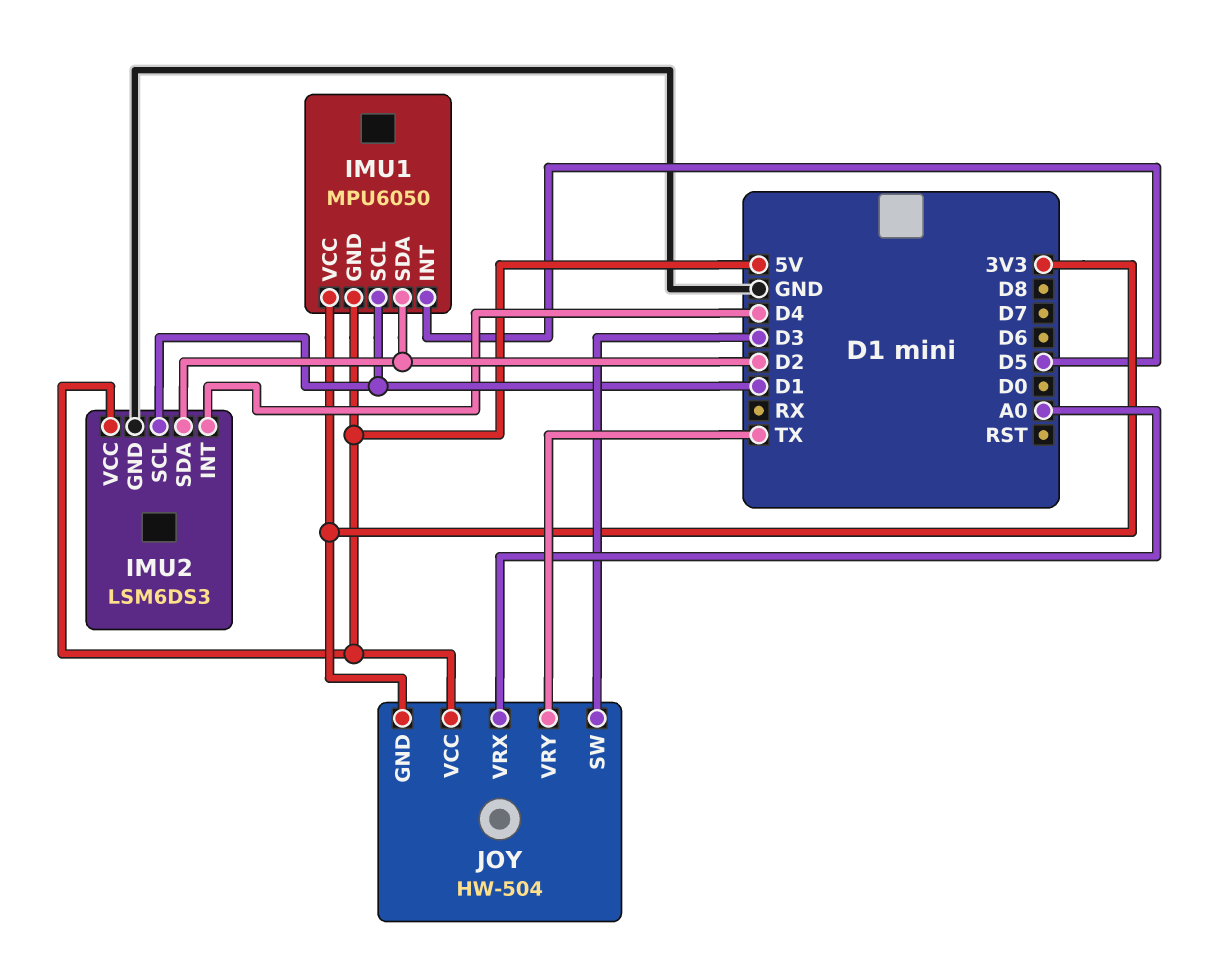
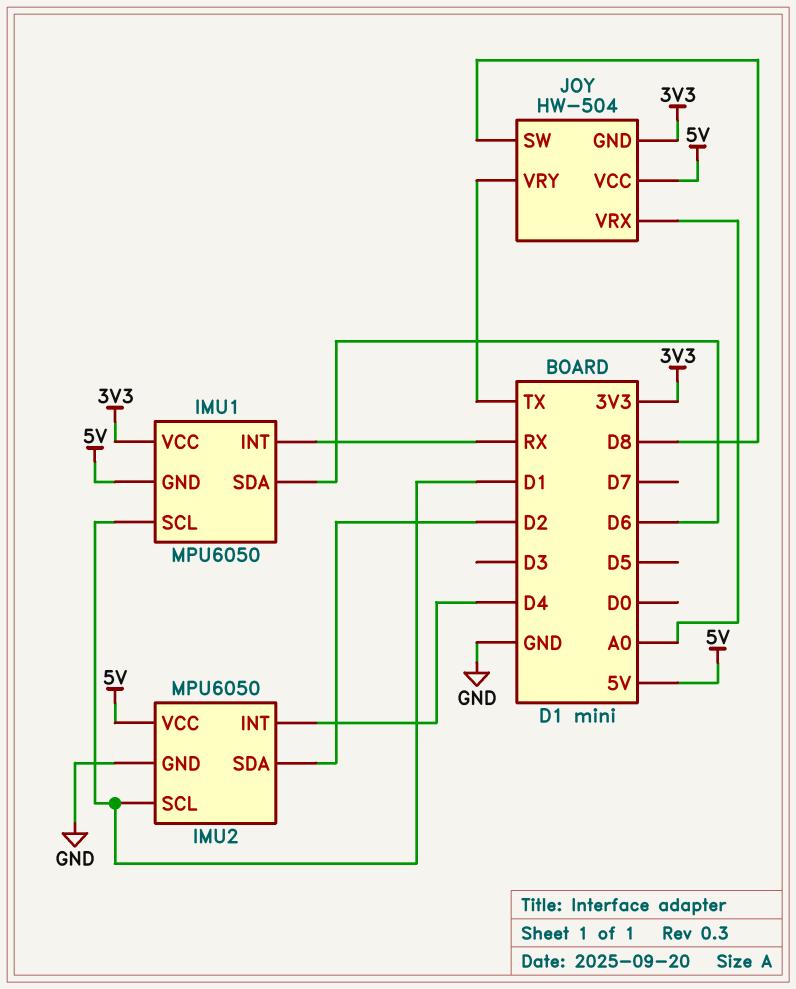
IMU1 pin INT: D5 -> RX
IMU1 pin SDA: D2 -> D6
IMU2: LSM6DS3 -> MPU6050
JOY pin SW: D3 -> D8

